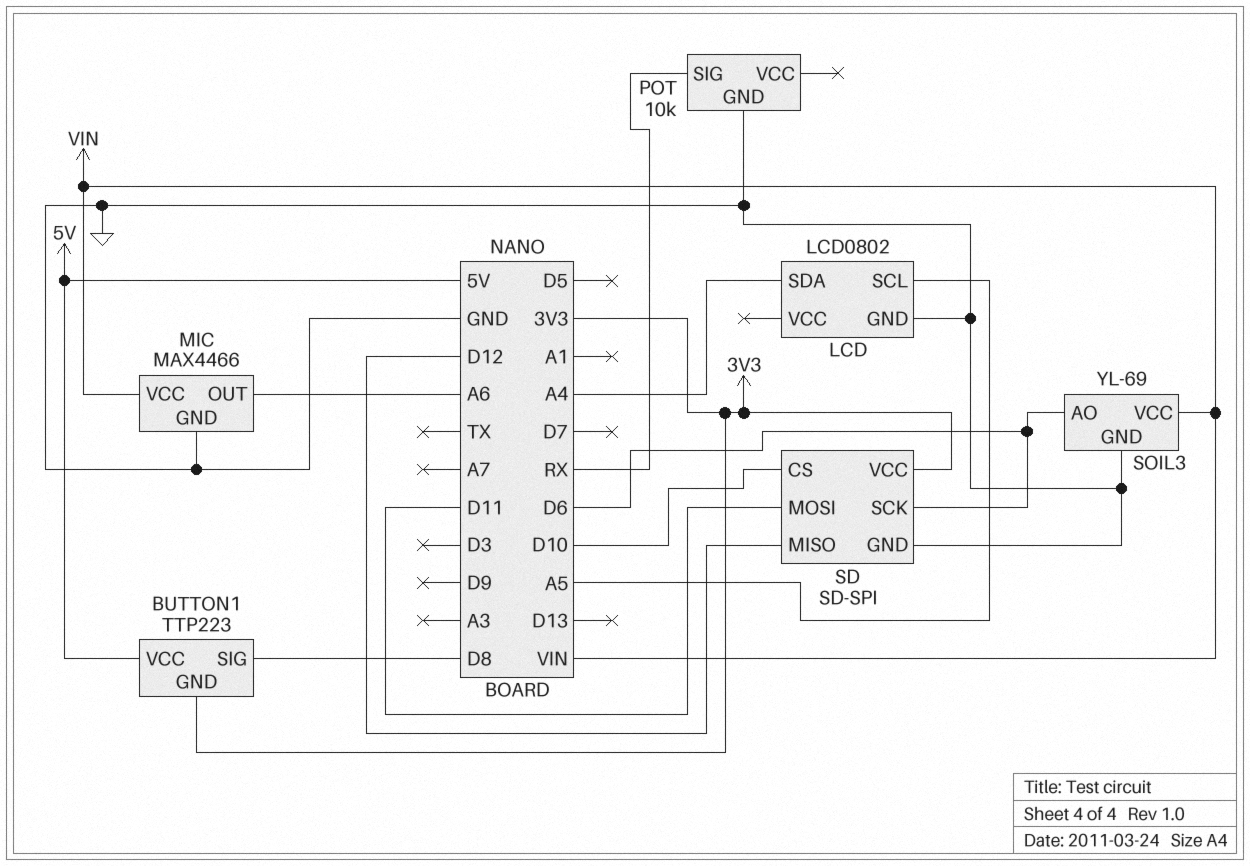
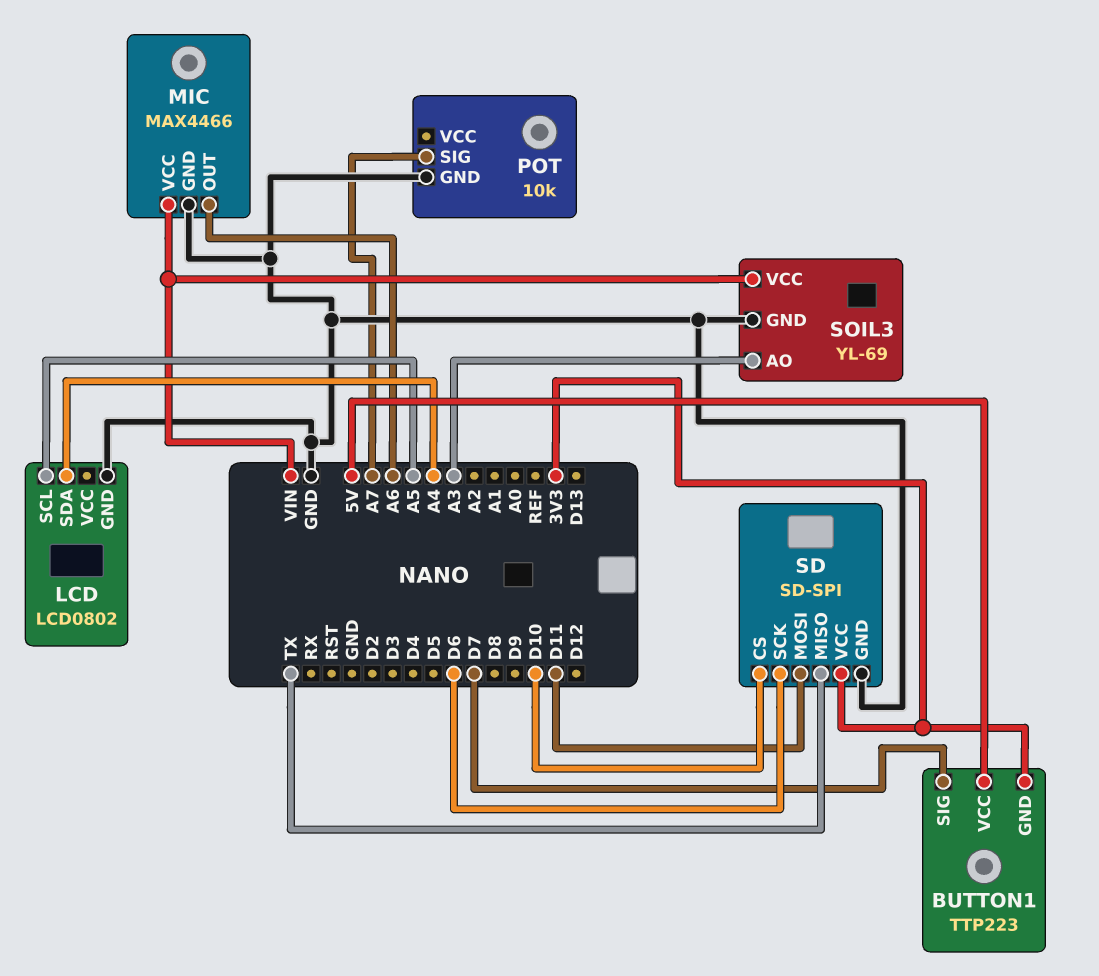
BUTTON1 pin SIG: D8 -> D7
POT pin SIG: RX -> A7
SD pin MISO: D12 -> TX
SOIL3 pin AO: D6 -> A3

